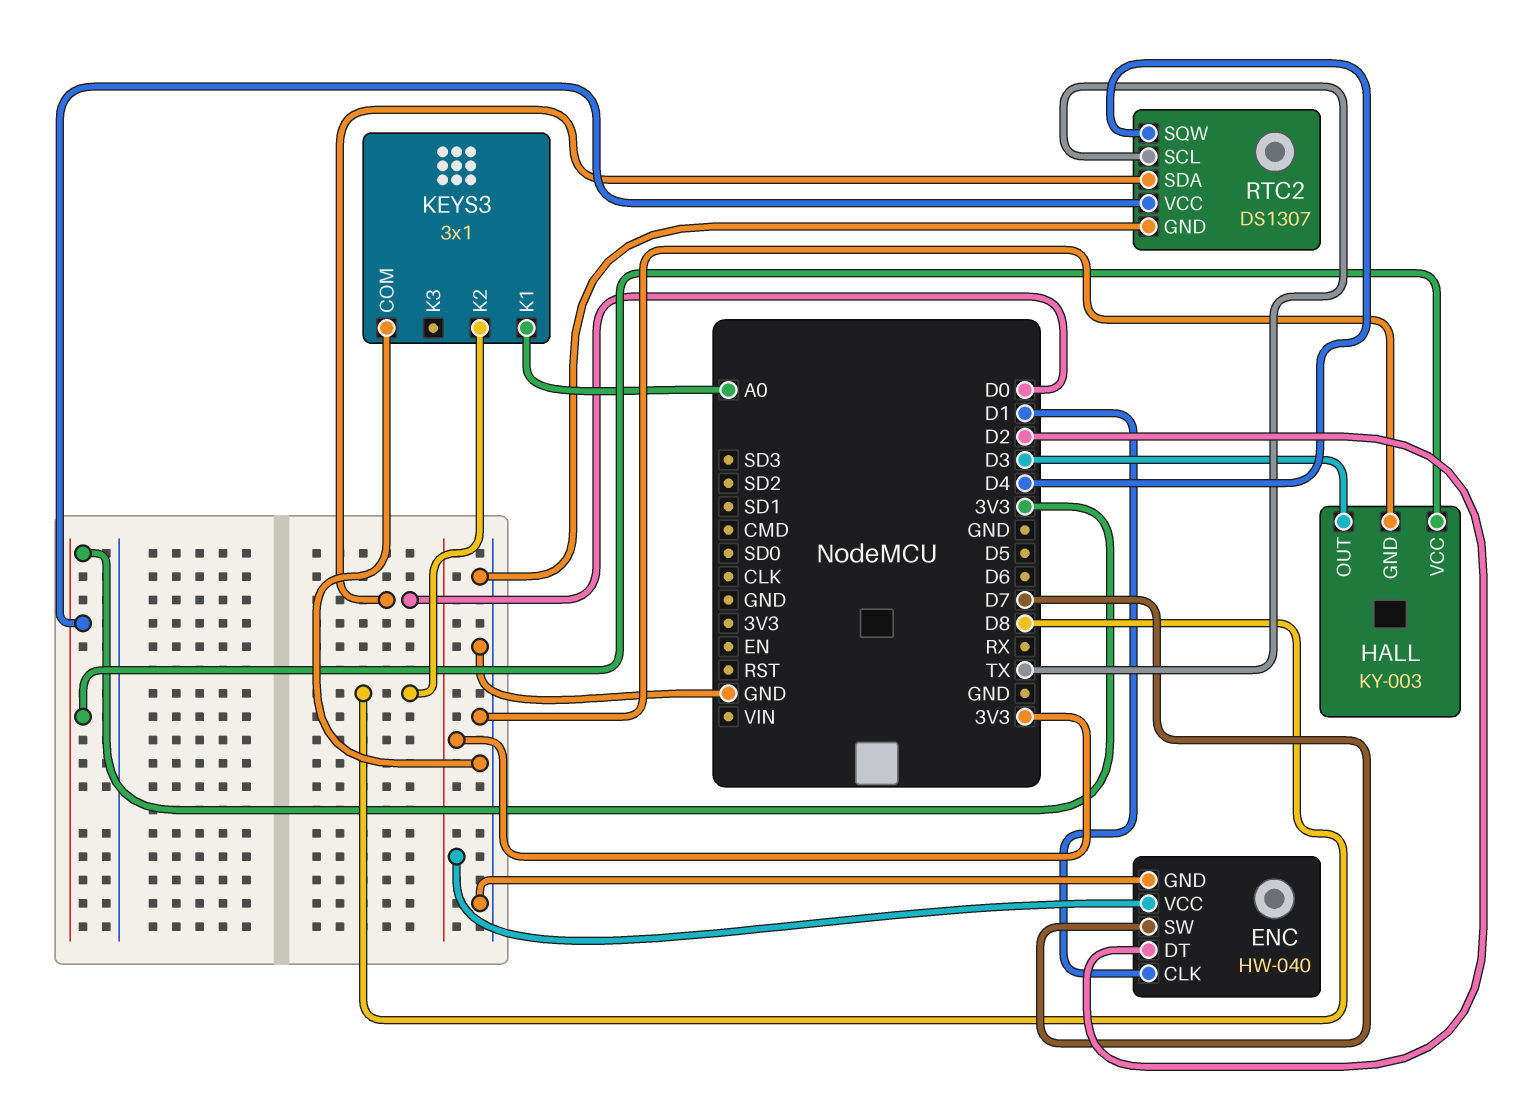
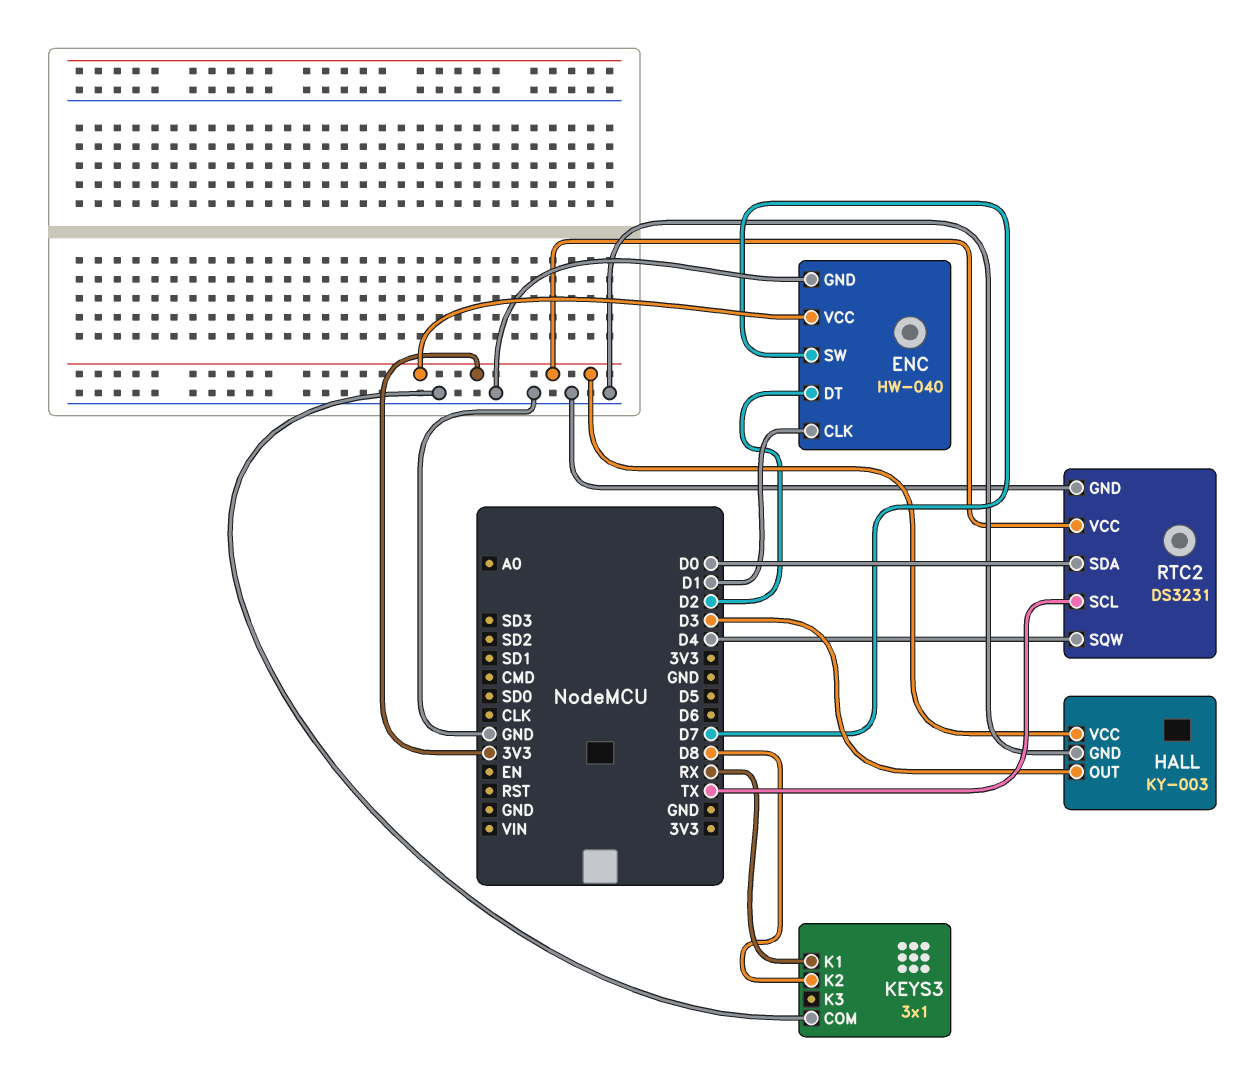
KEYS3 pin K1: A0 -> RX
RTC2: DS1307 -> DS3231

